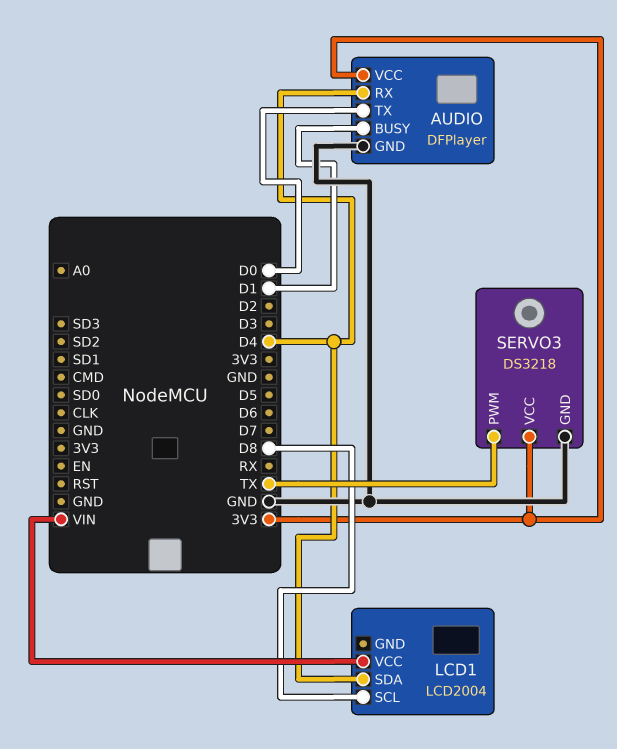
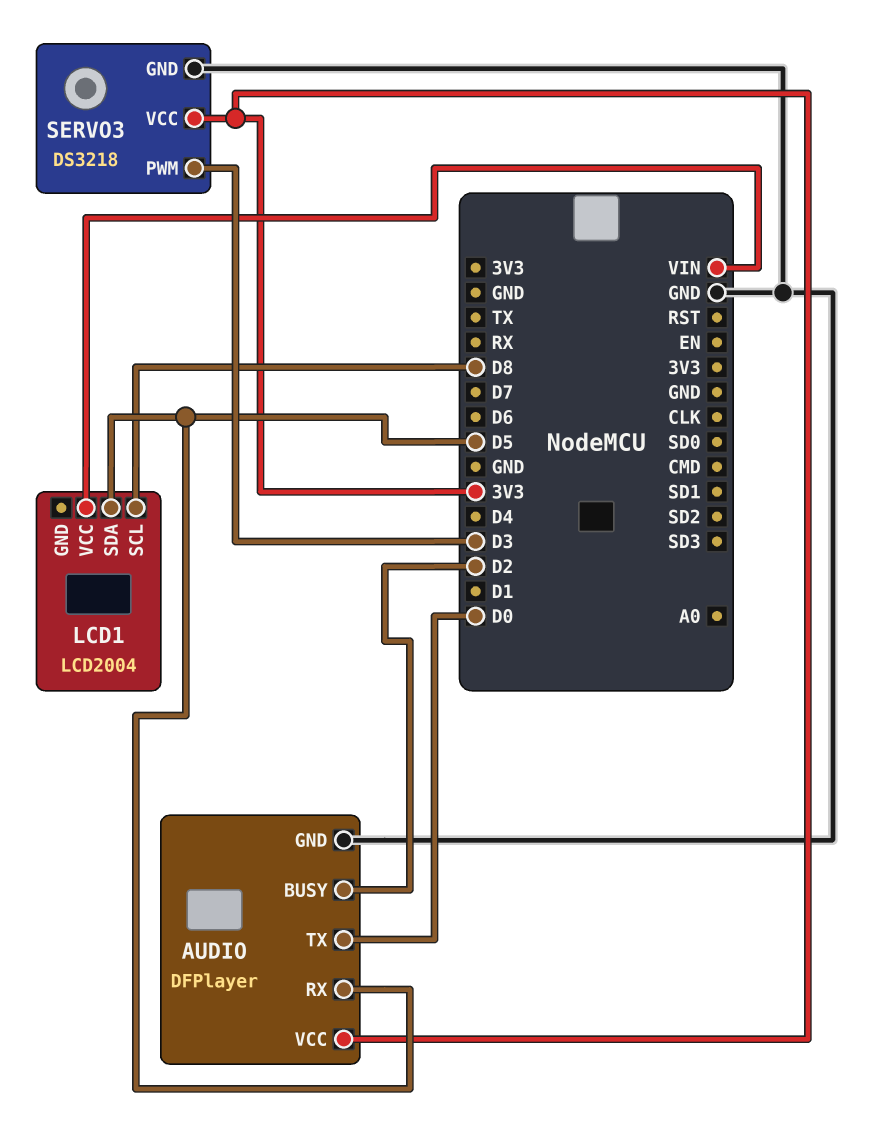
AUDIO pin BUSY: D1 -> D2
AUDIO pin RX: D4 -> D5
LCD1 pin SDA: D4 -> D5
SERVO3 pin PWM: TX -> D3

